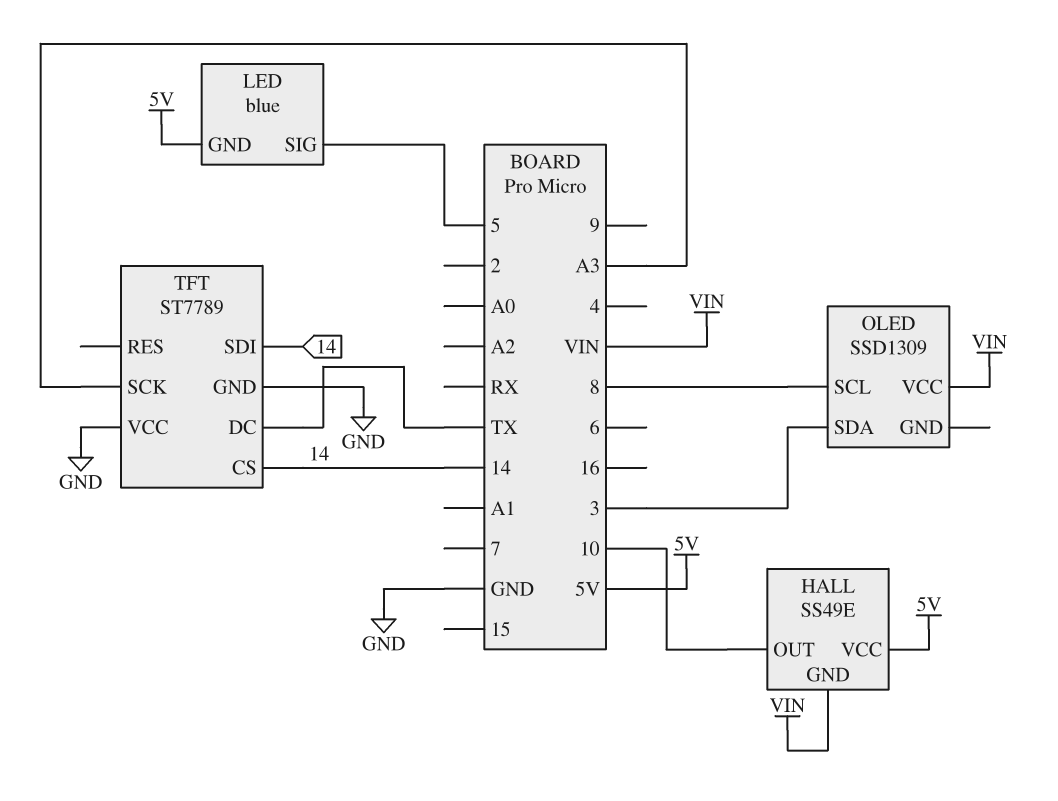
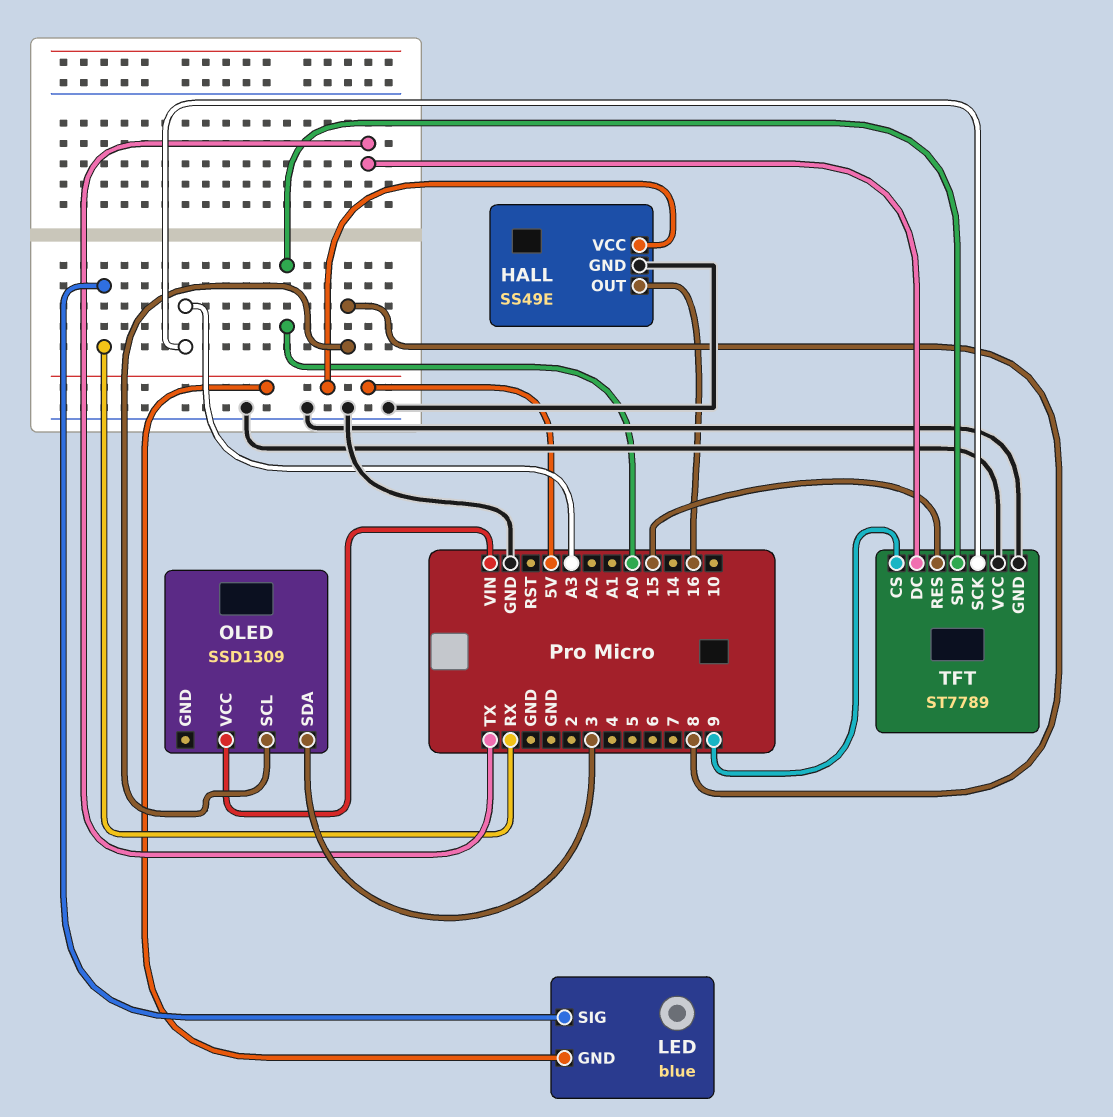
HALL pin GND: VIN -> GND
HALL pin OUT: 10 -> 16
LED pin SIG: 5 -> RX
TFT pin CS: 14 -> 9
TFT pin RES: none -> 15
TFT pin SDI: 14 -> A0

